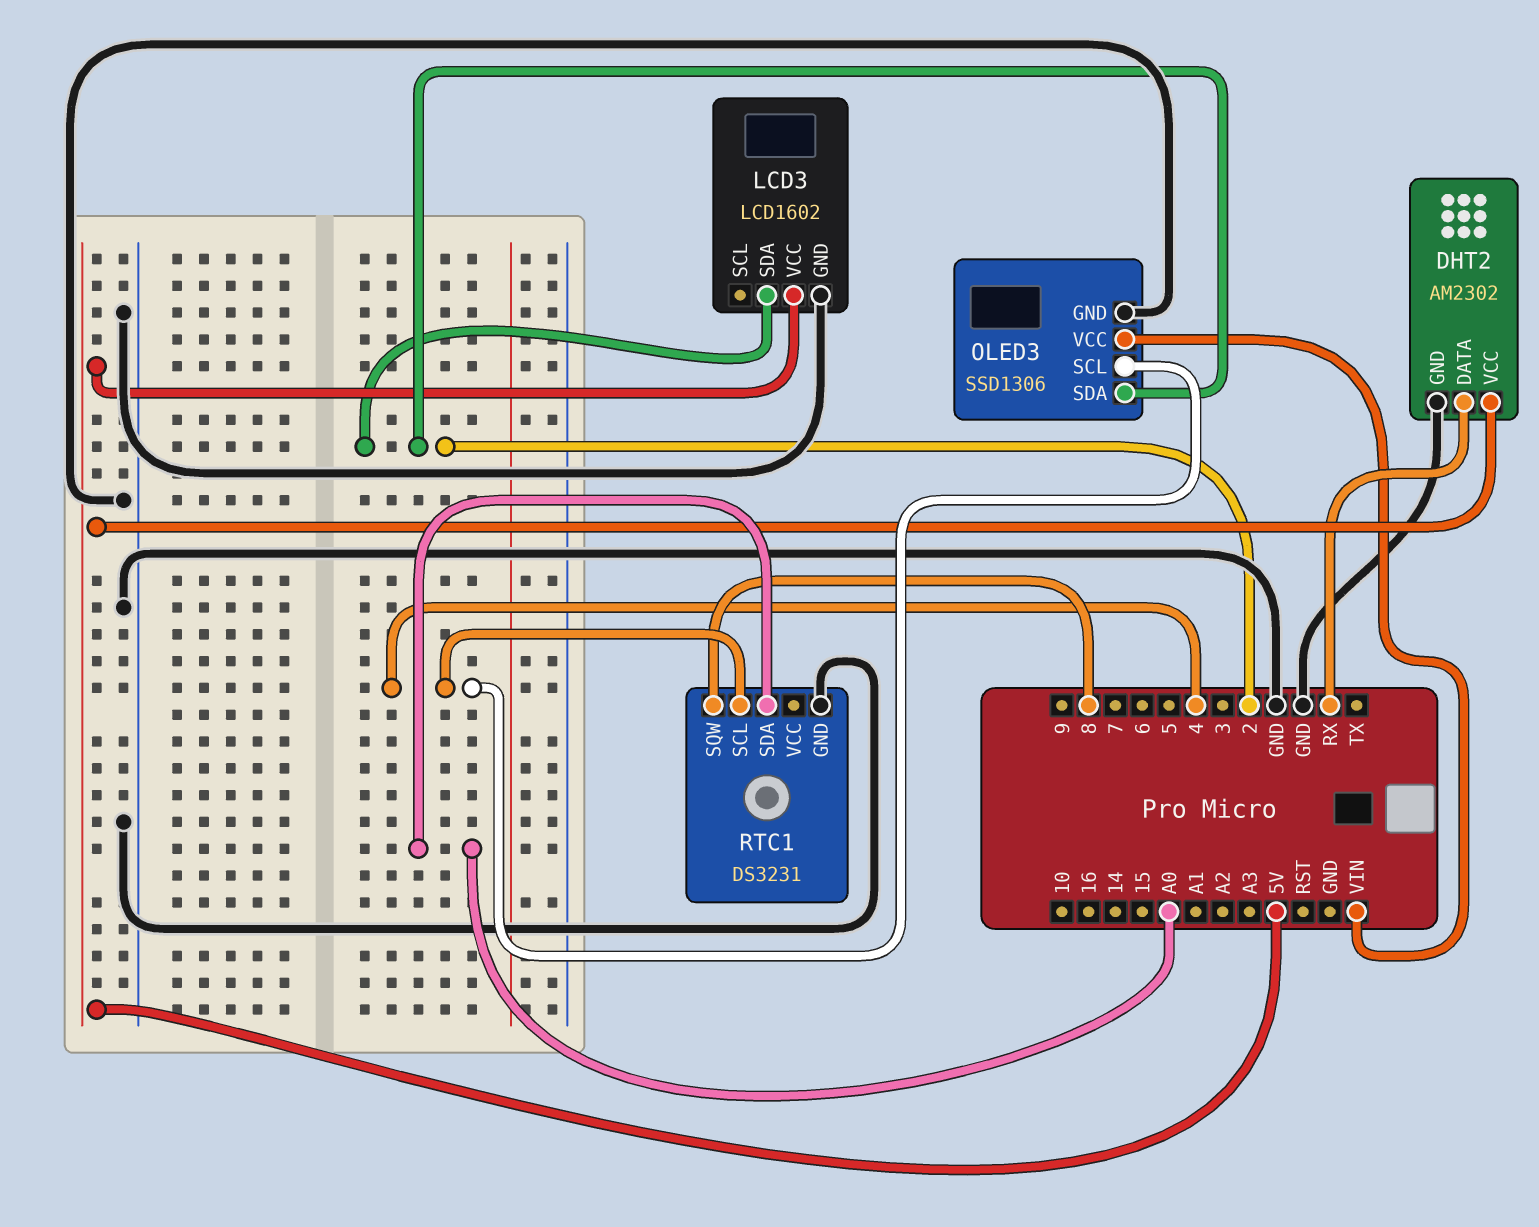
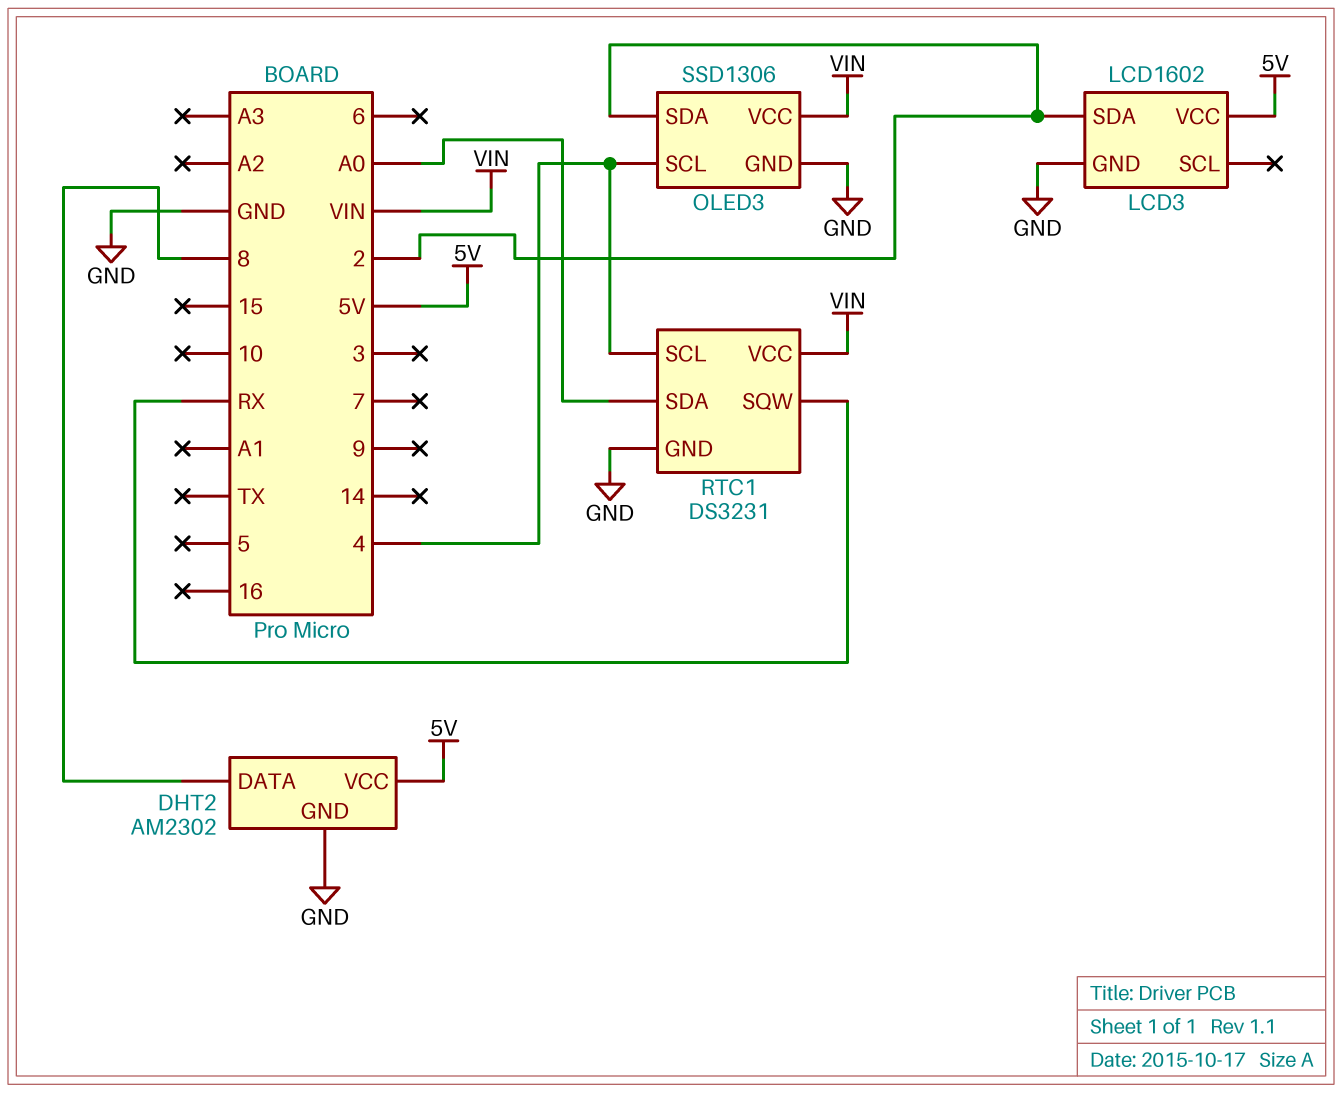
DHT2 pin DATA: RX -> 8
RTC1 pin SQW: 8 -> RX
RTC1 pin VCC: none -> VIN

